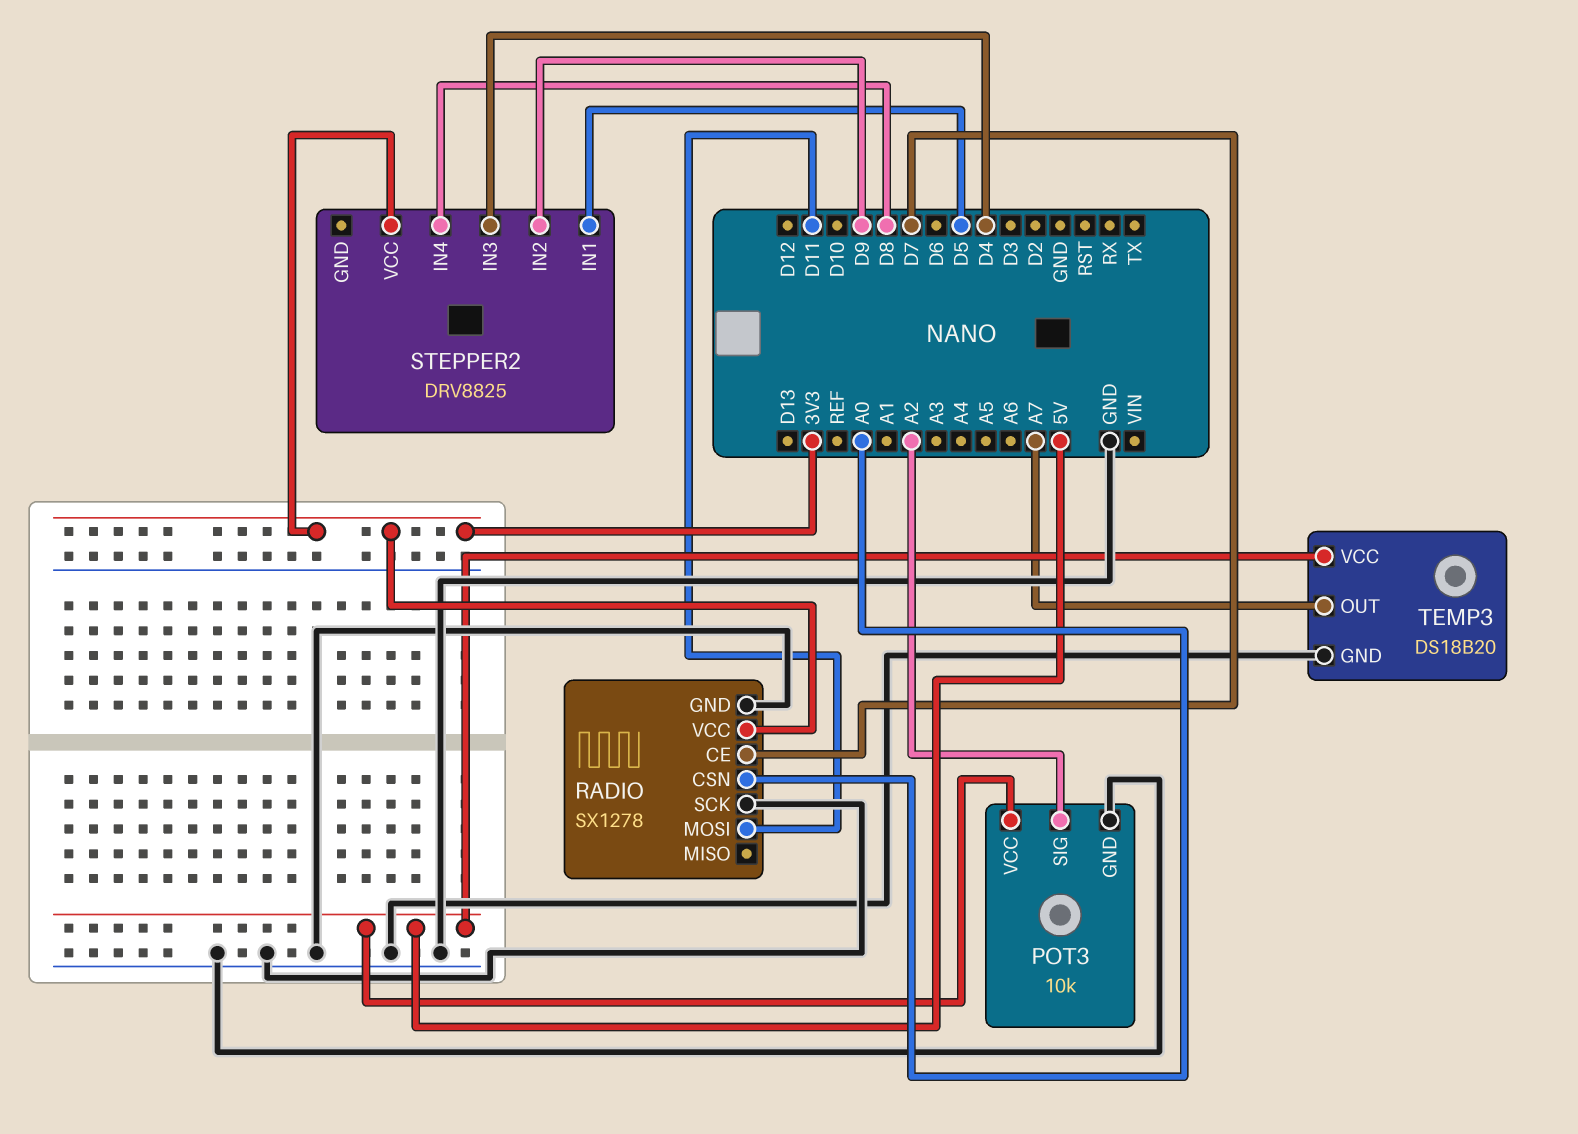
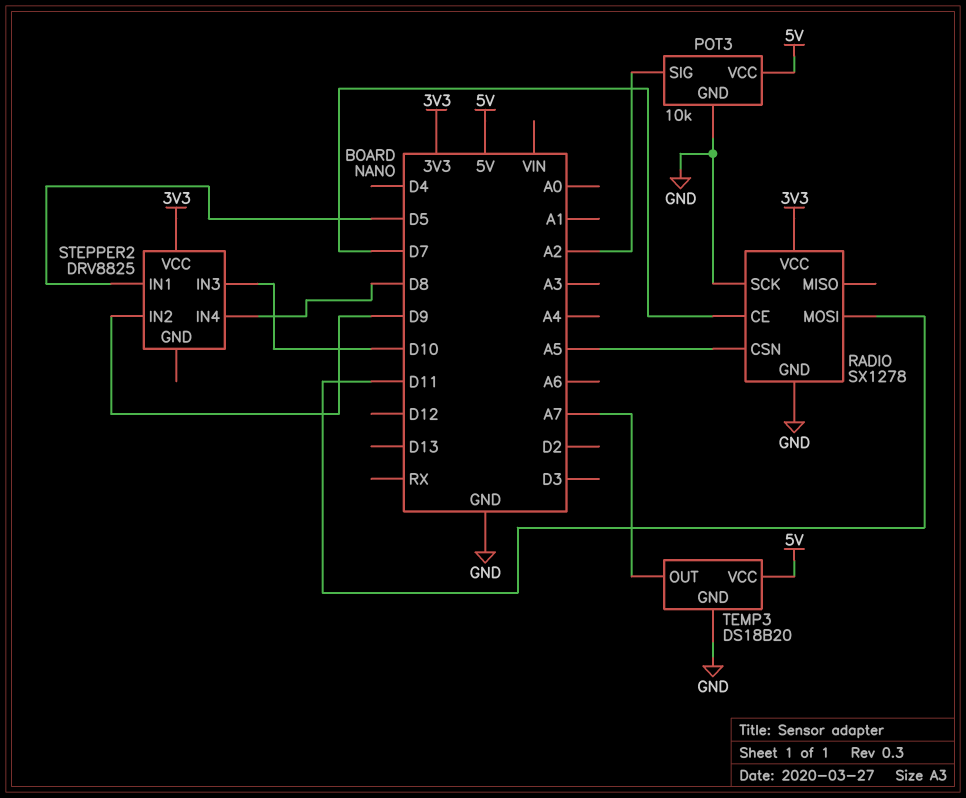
RADIO pin CSN: A0 -> A5
STEPPER2 pin IN3: D4 -> D10

